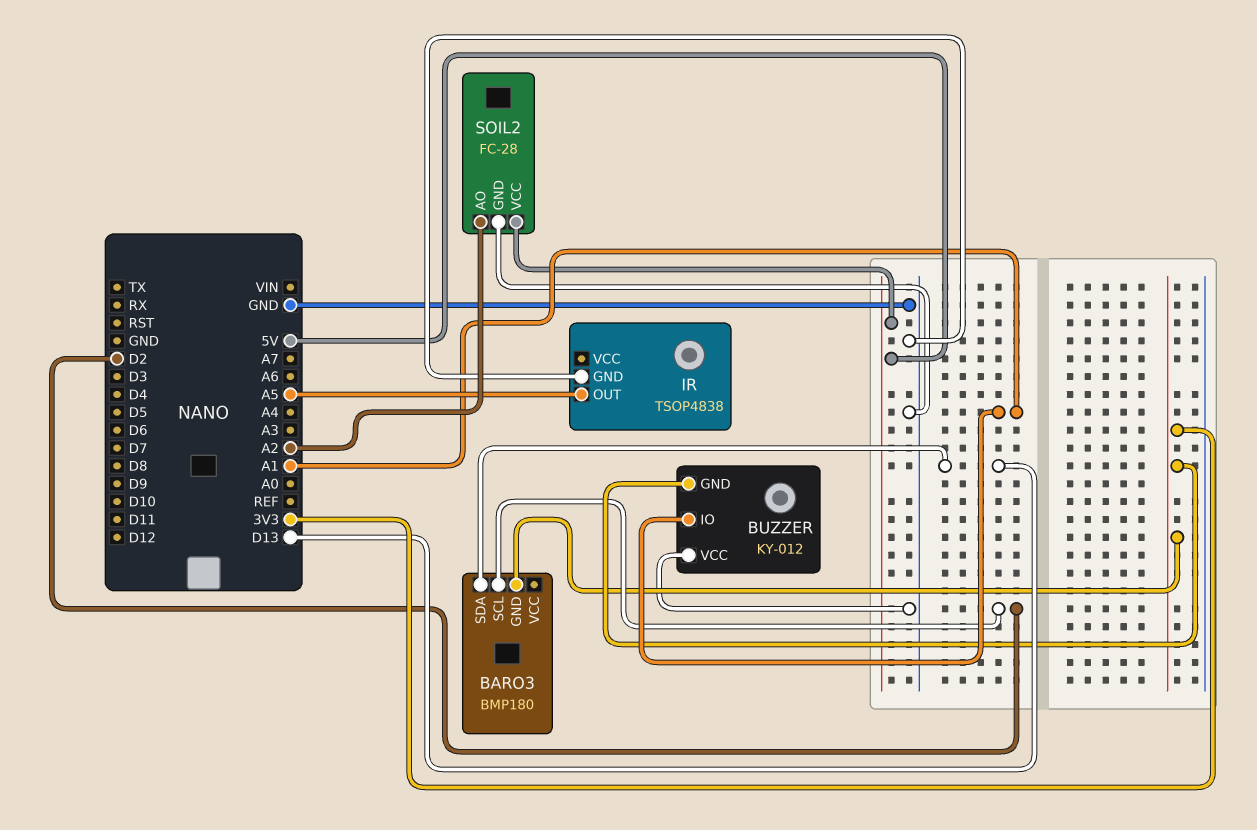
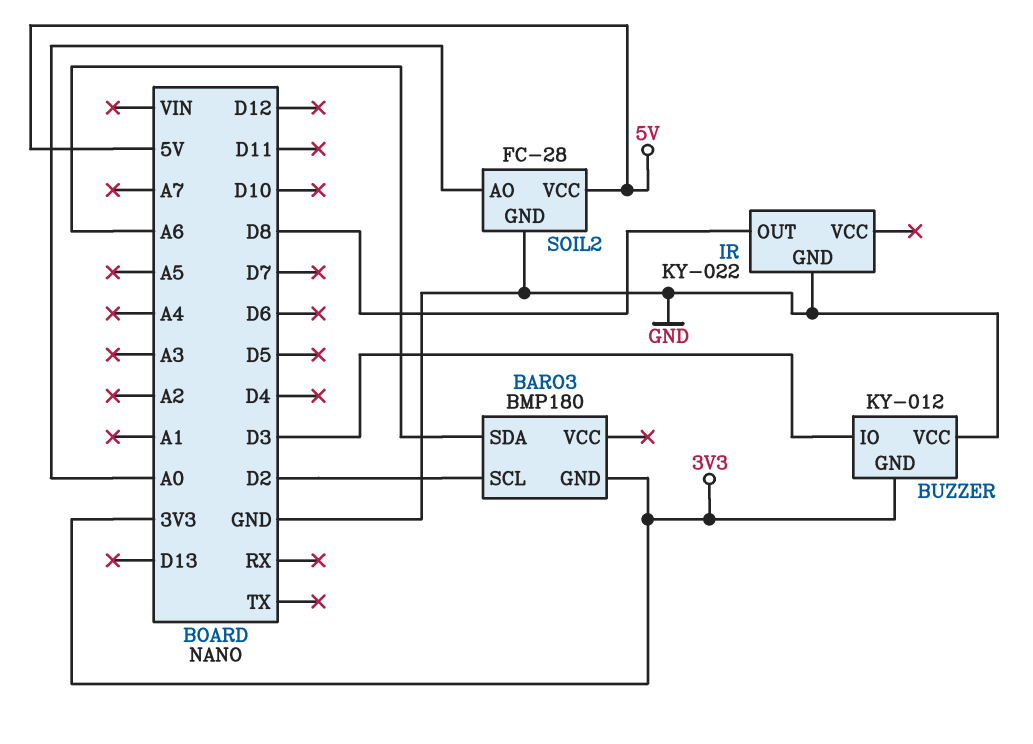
BARO3 pin SDA: D13 -> A6
BUZZER pin IO: A1 -> D3
IR: TSOP4838 -> KY-022
IR pin OUT: A5 -> D8
SOIL2 pin AO: A2 -> A0

